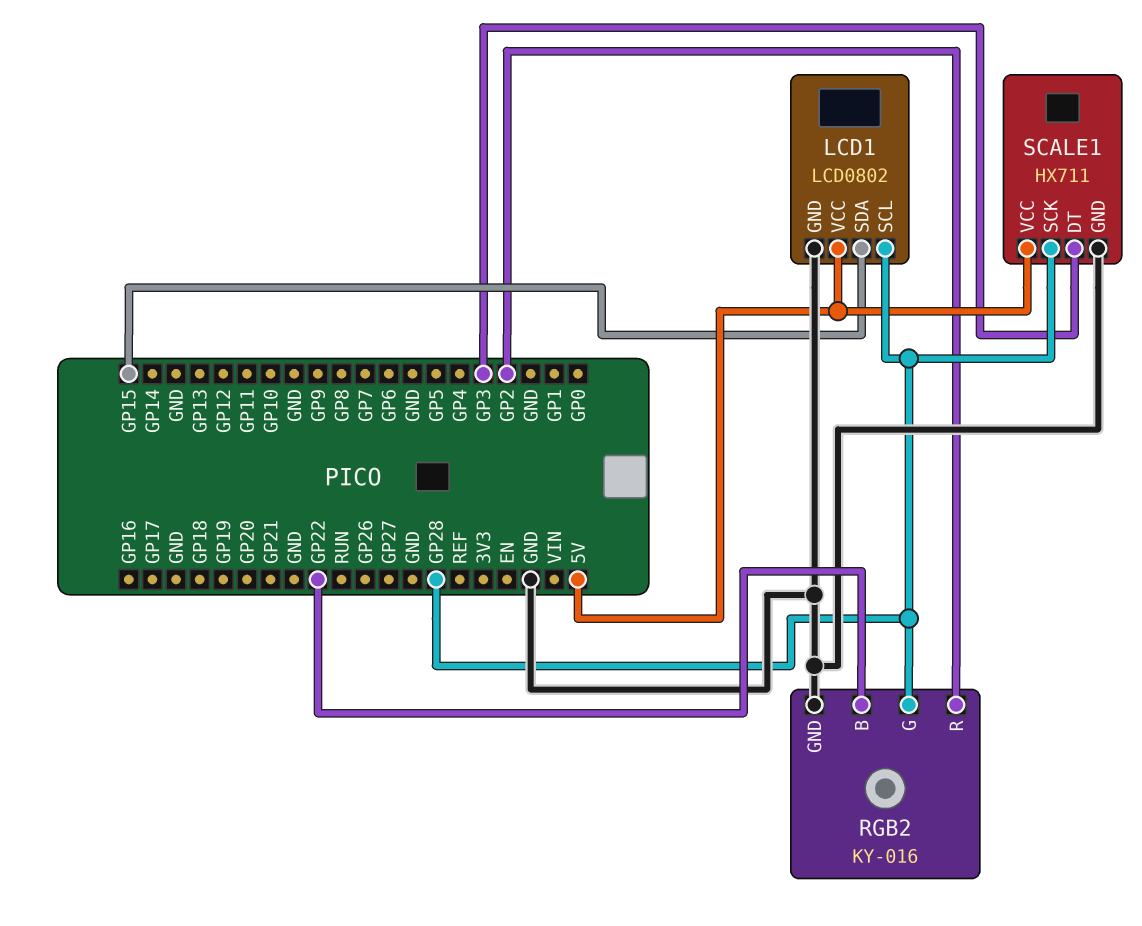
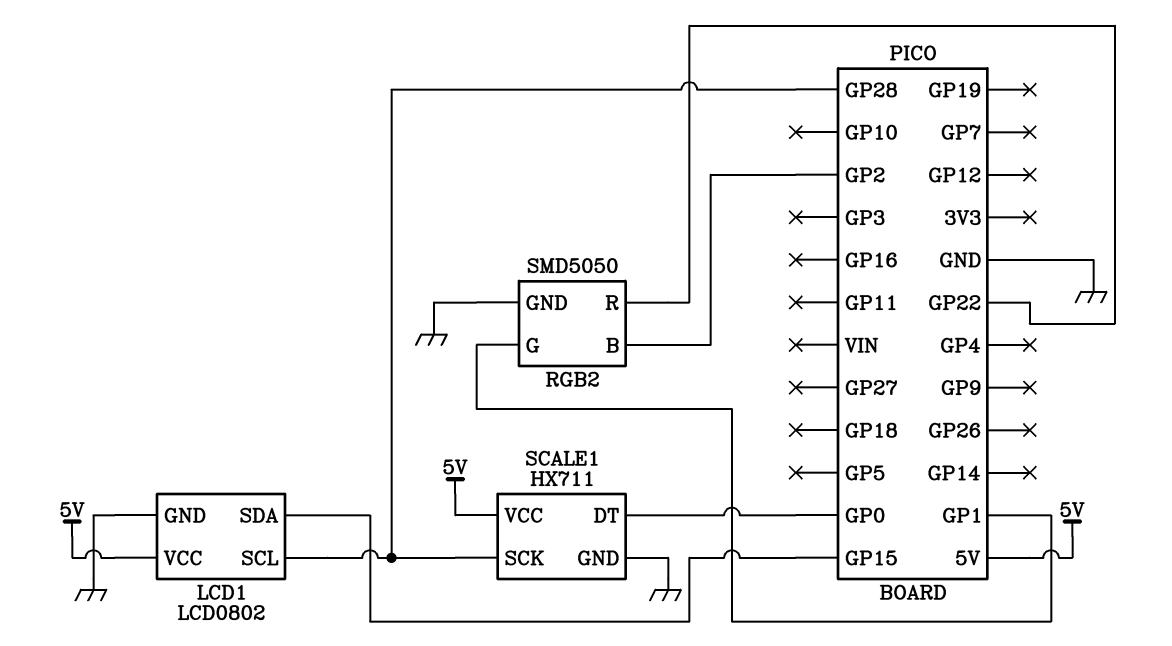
RGB2: KY-016 -> SMD5050
RGB2 pin B: GP22 -> GP2
RGB2 pin G: GP28 -> GP1
RGB2 pin R: GP2 -> GP22
SCALE1 pin DT: GP3 -> GP0

